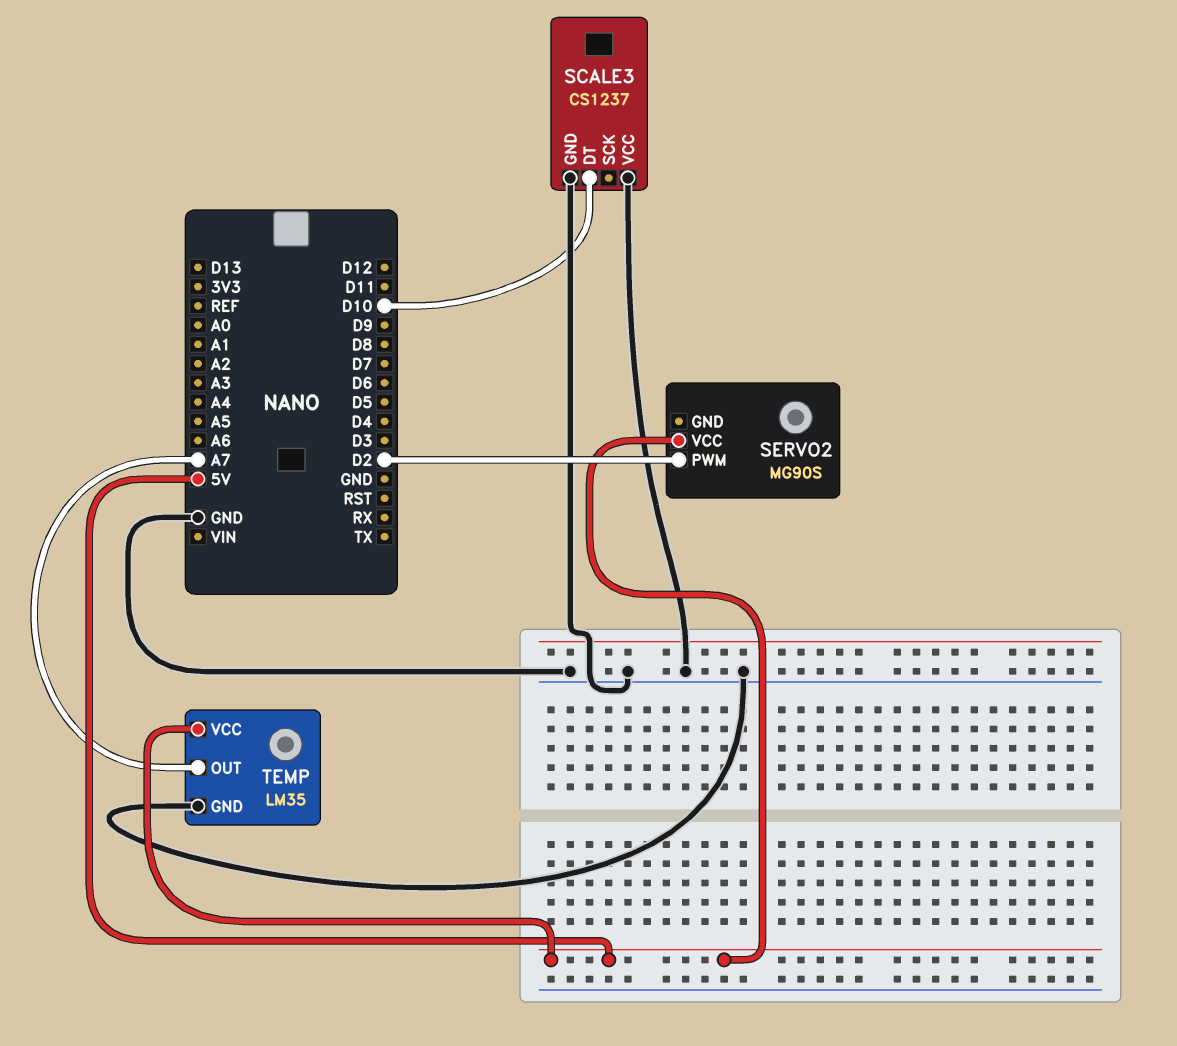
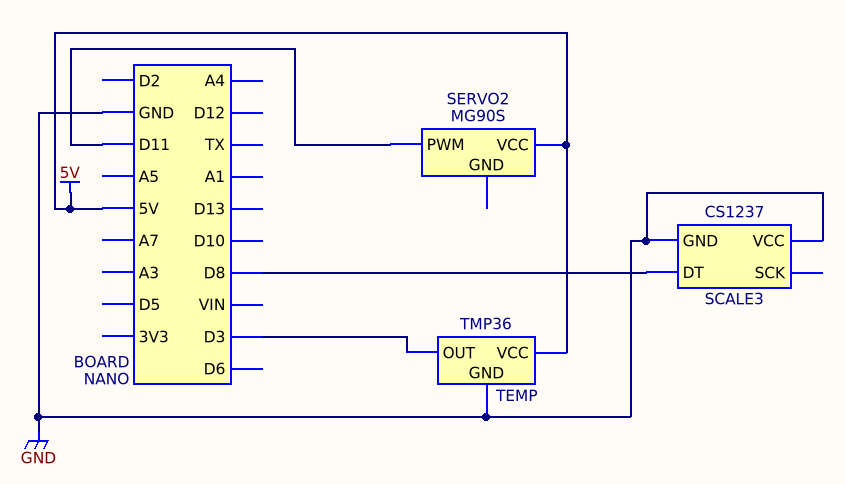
SCALE3 pin DT: D10 -> D8
SERVO2 pin PWM: D2 -> D11
TEMP: LM35 -> TMP36
TEMP pin OUT: A7 -> D3

